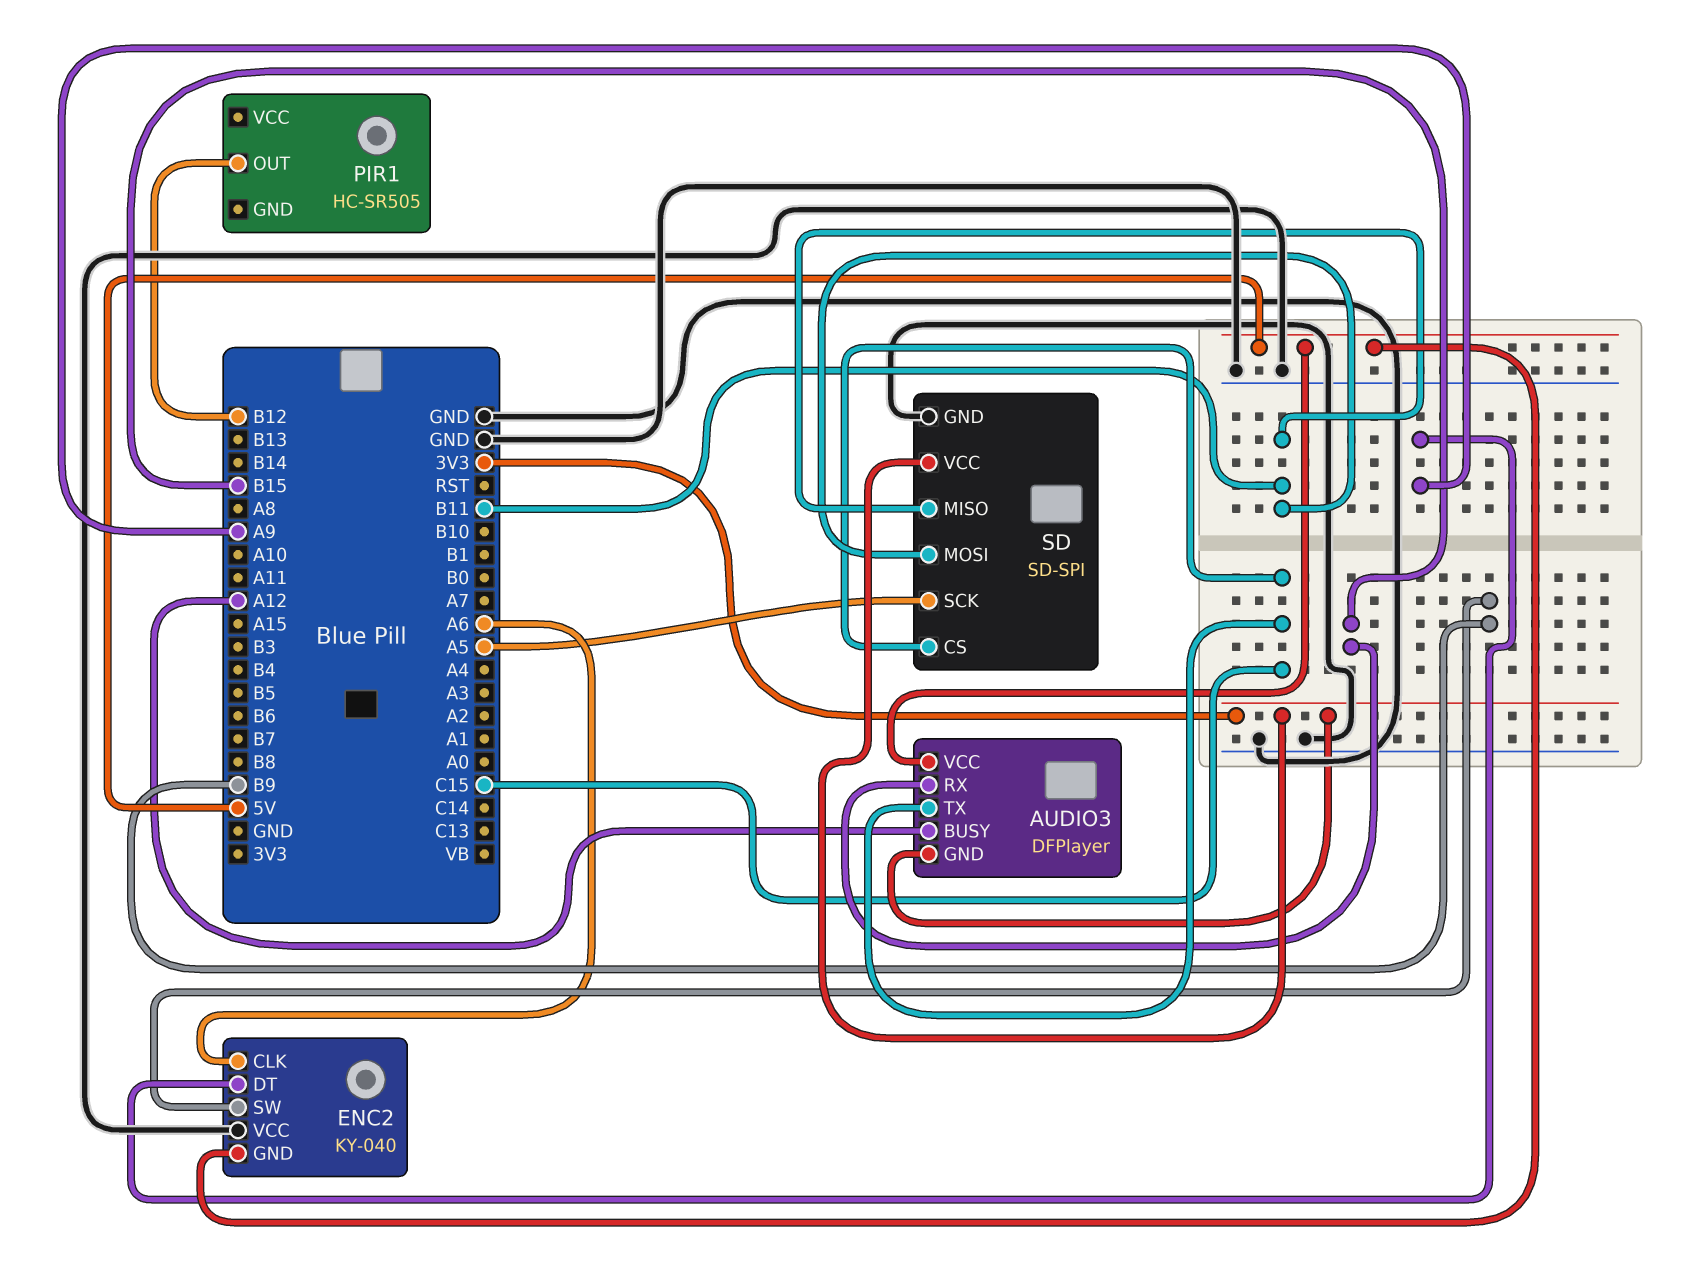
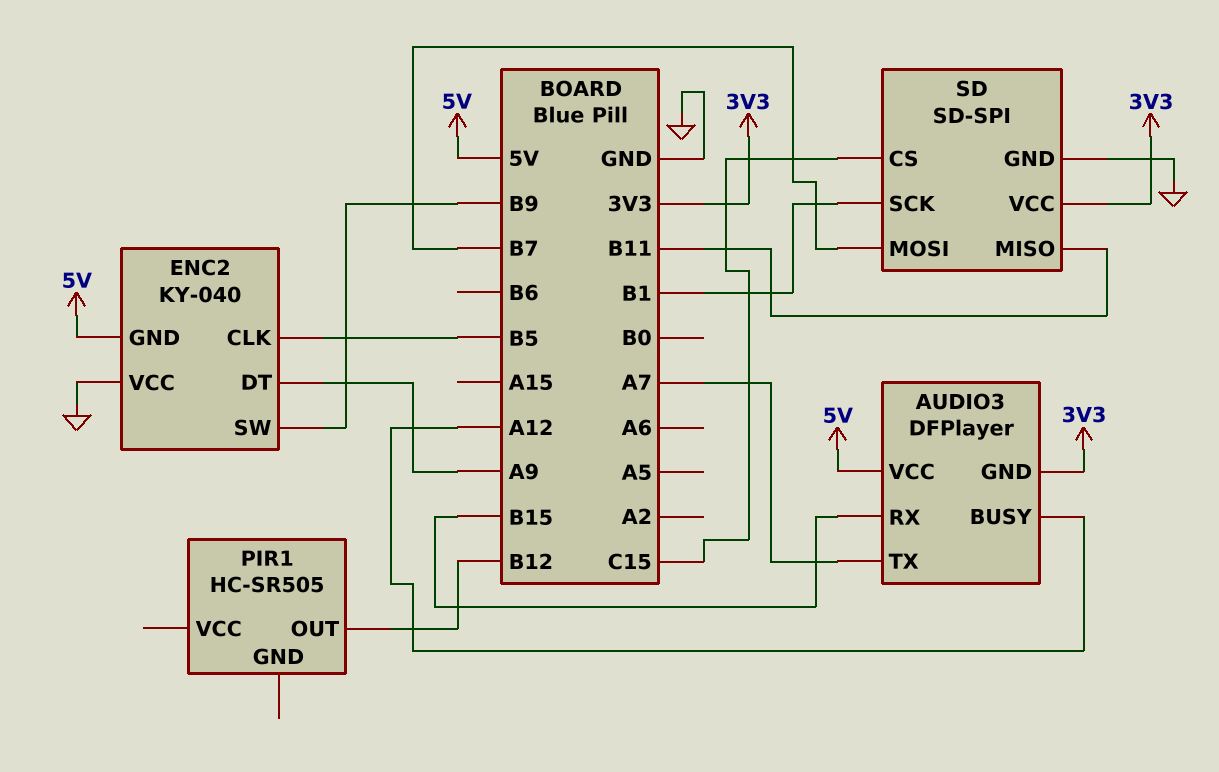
AUDIO3 pin TX: C15 -> A7
ENC2 pin CLK: A6 -> B5
SD pin MOSI: B11 -> B7
SD pin SCK: A5 -> B1

